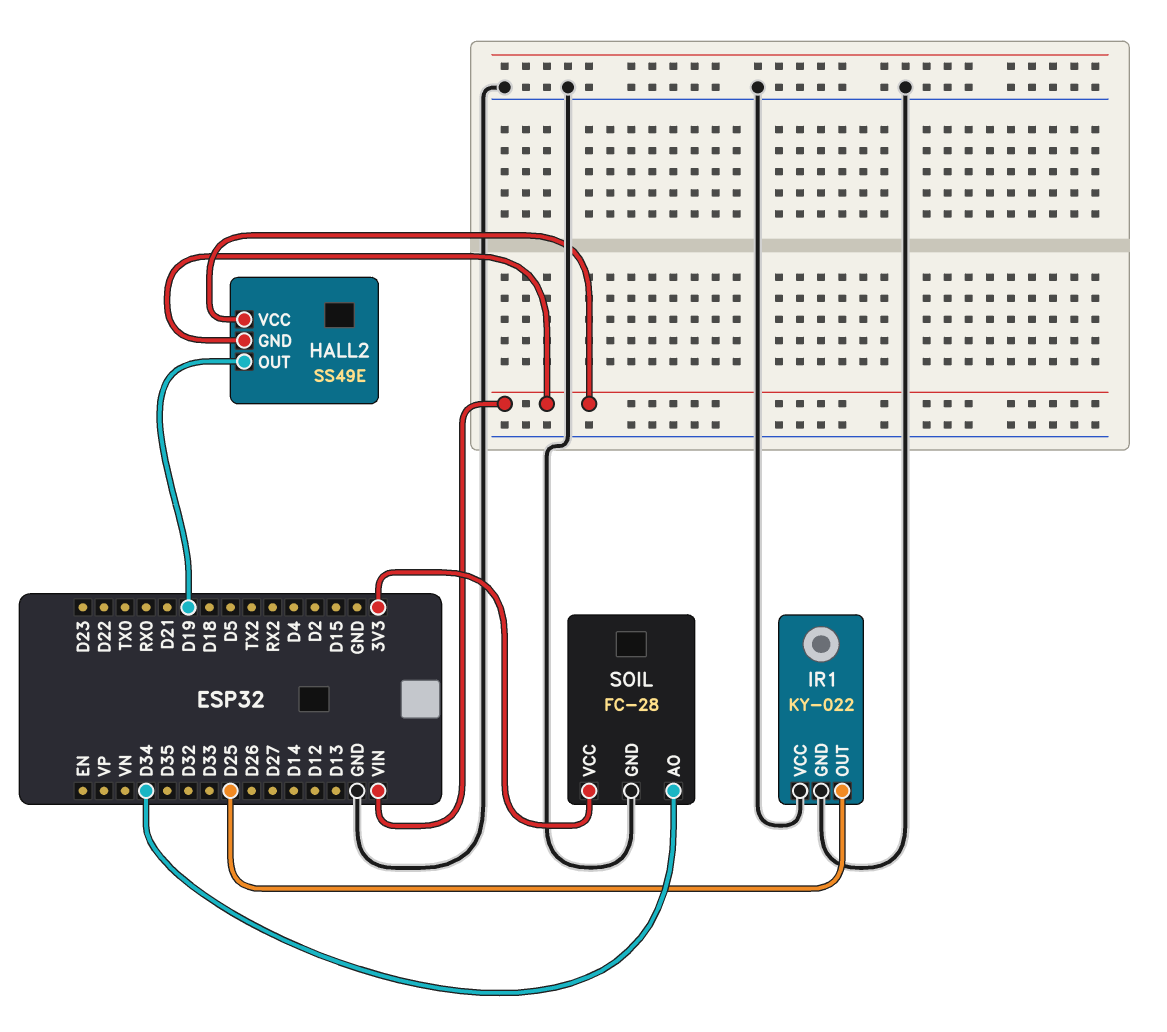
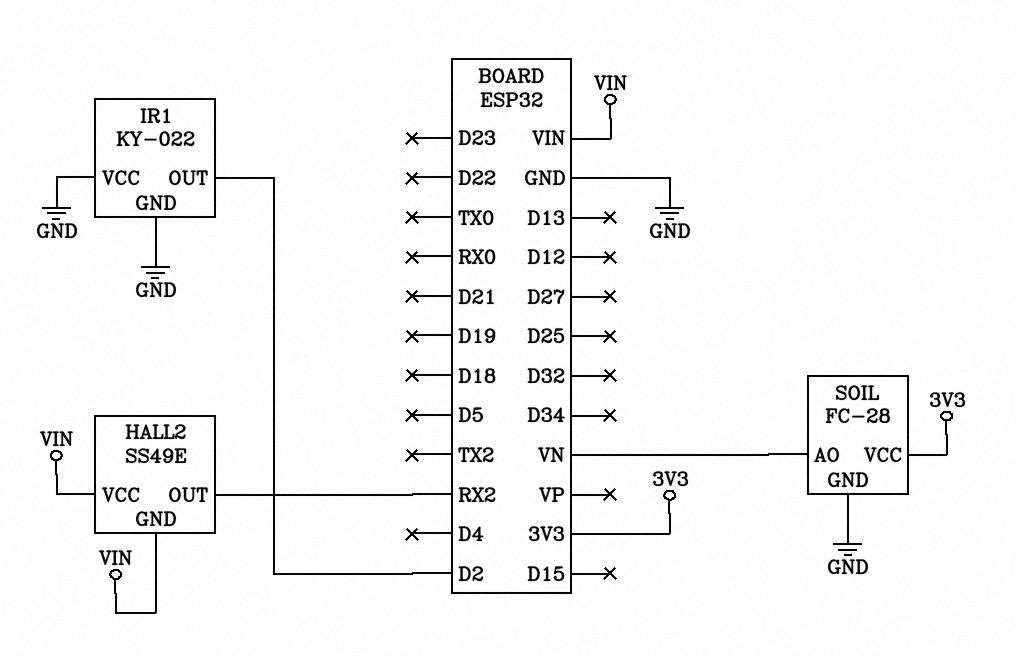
HALL2 pin OUT: D19 -> RX2
IR1 pin OUT: D25 -> D2
SOIL pin AO: D34 -> VN

